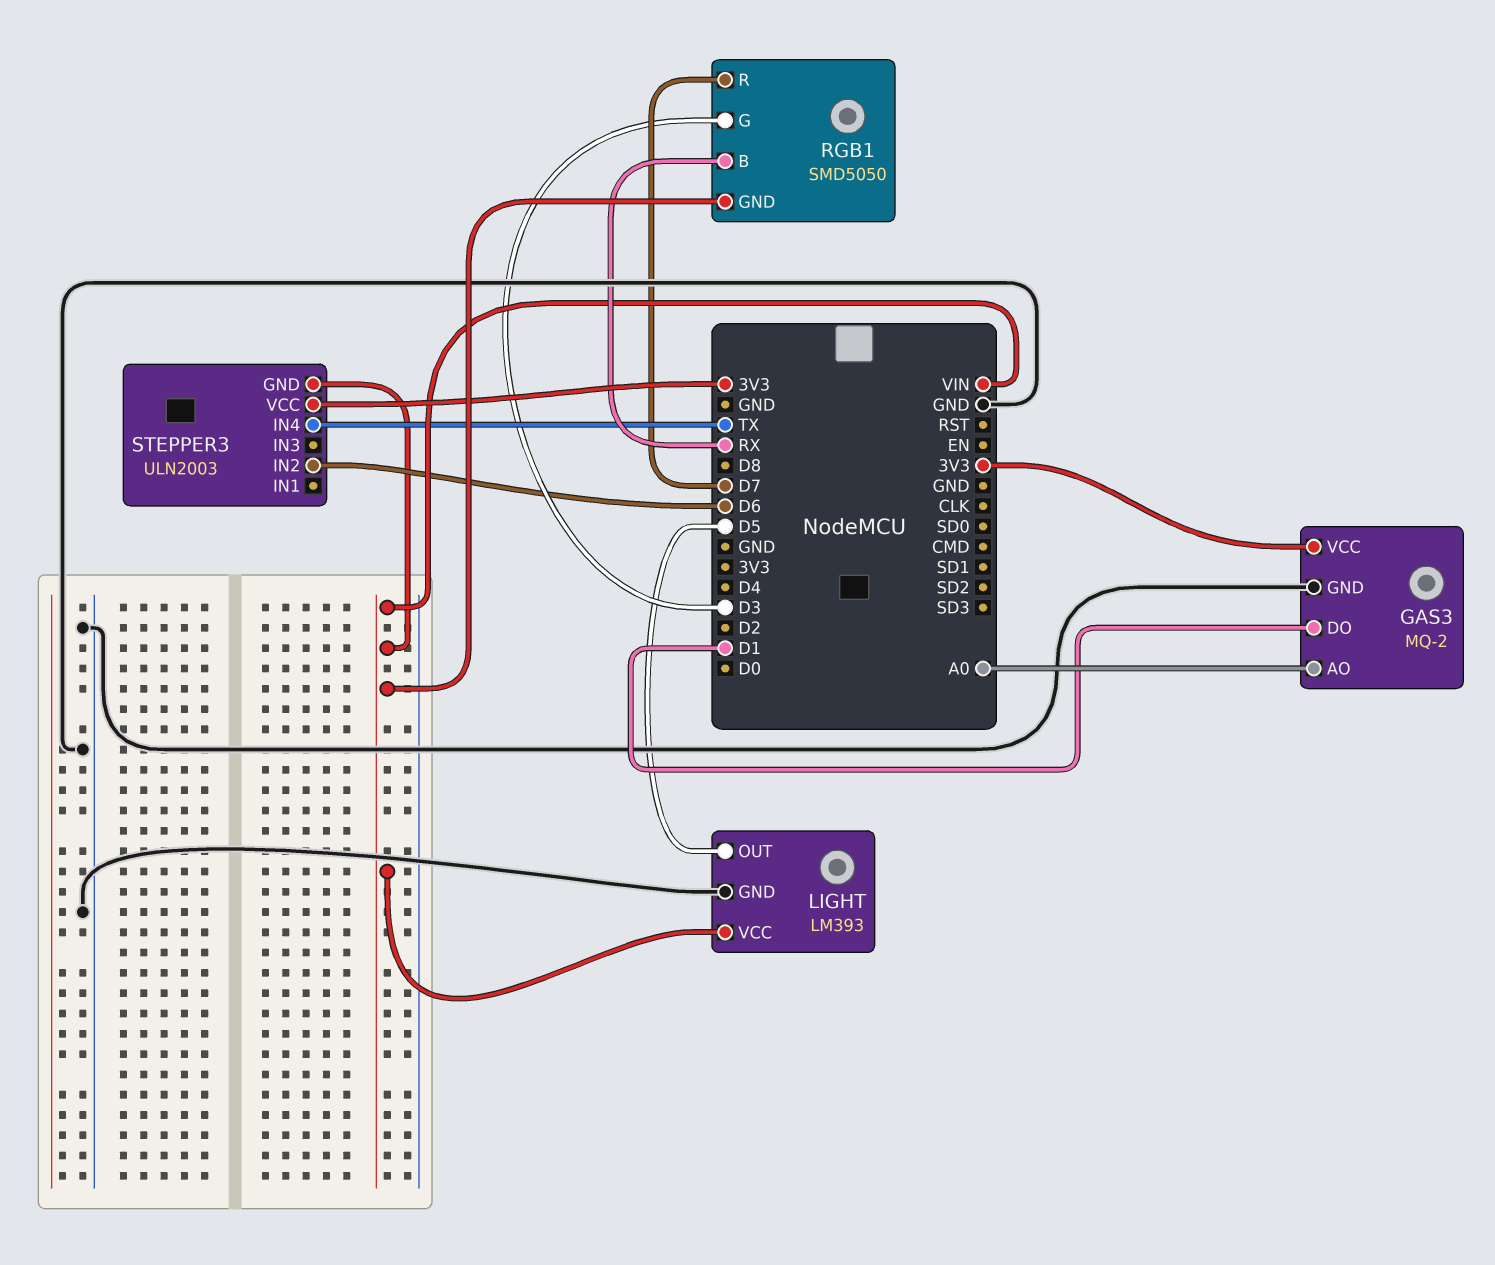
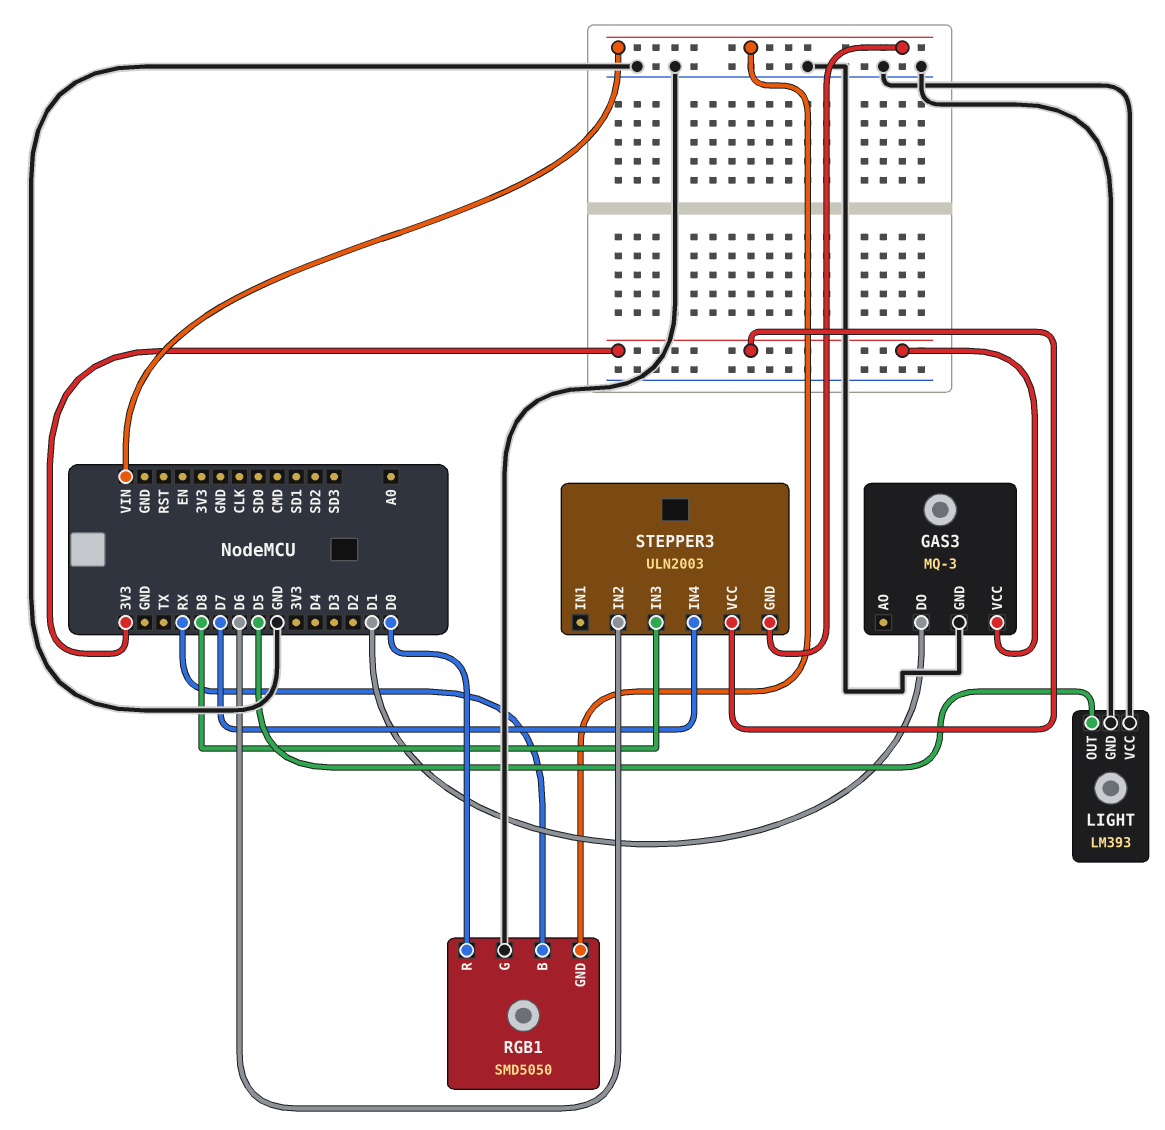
GAS3: MQ-2 -> MQ-3
GAS3 pin AO: A0 -> none
LIGHT pin VCC: VIN -> GND
RGB1 pin G: D3 -> GND
RGB1 pin R: D7 -> D0
STEPPER3 pin IN3: none -> D8
STEPPER3 pin IN4: TX -> D7

